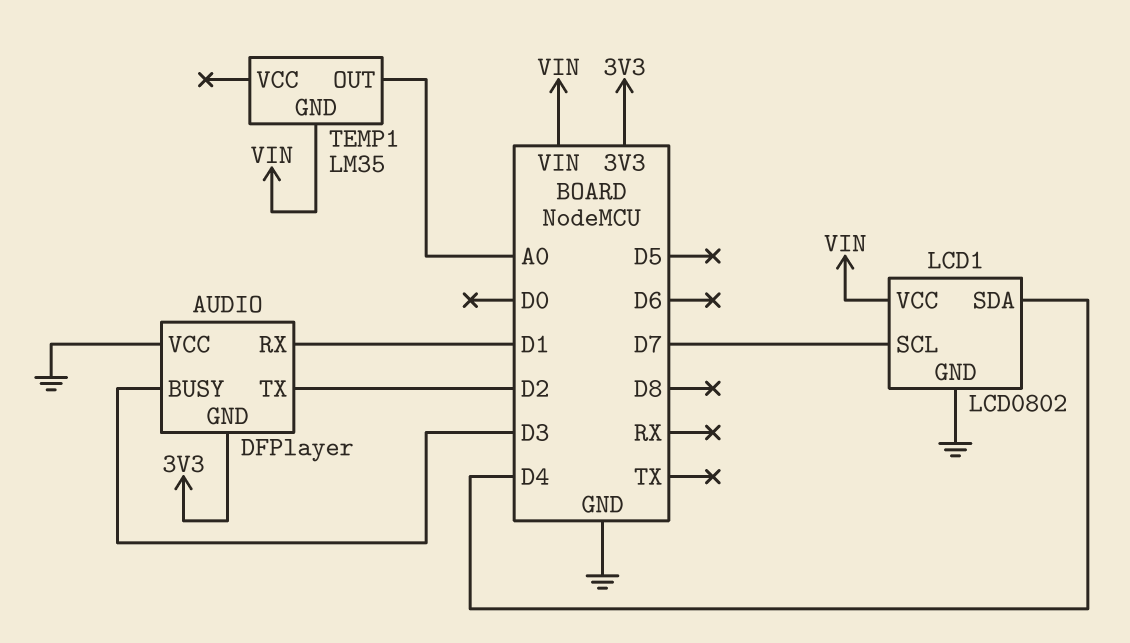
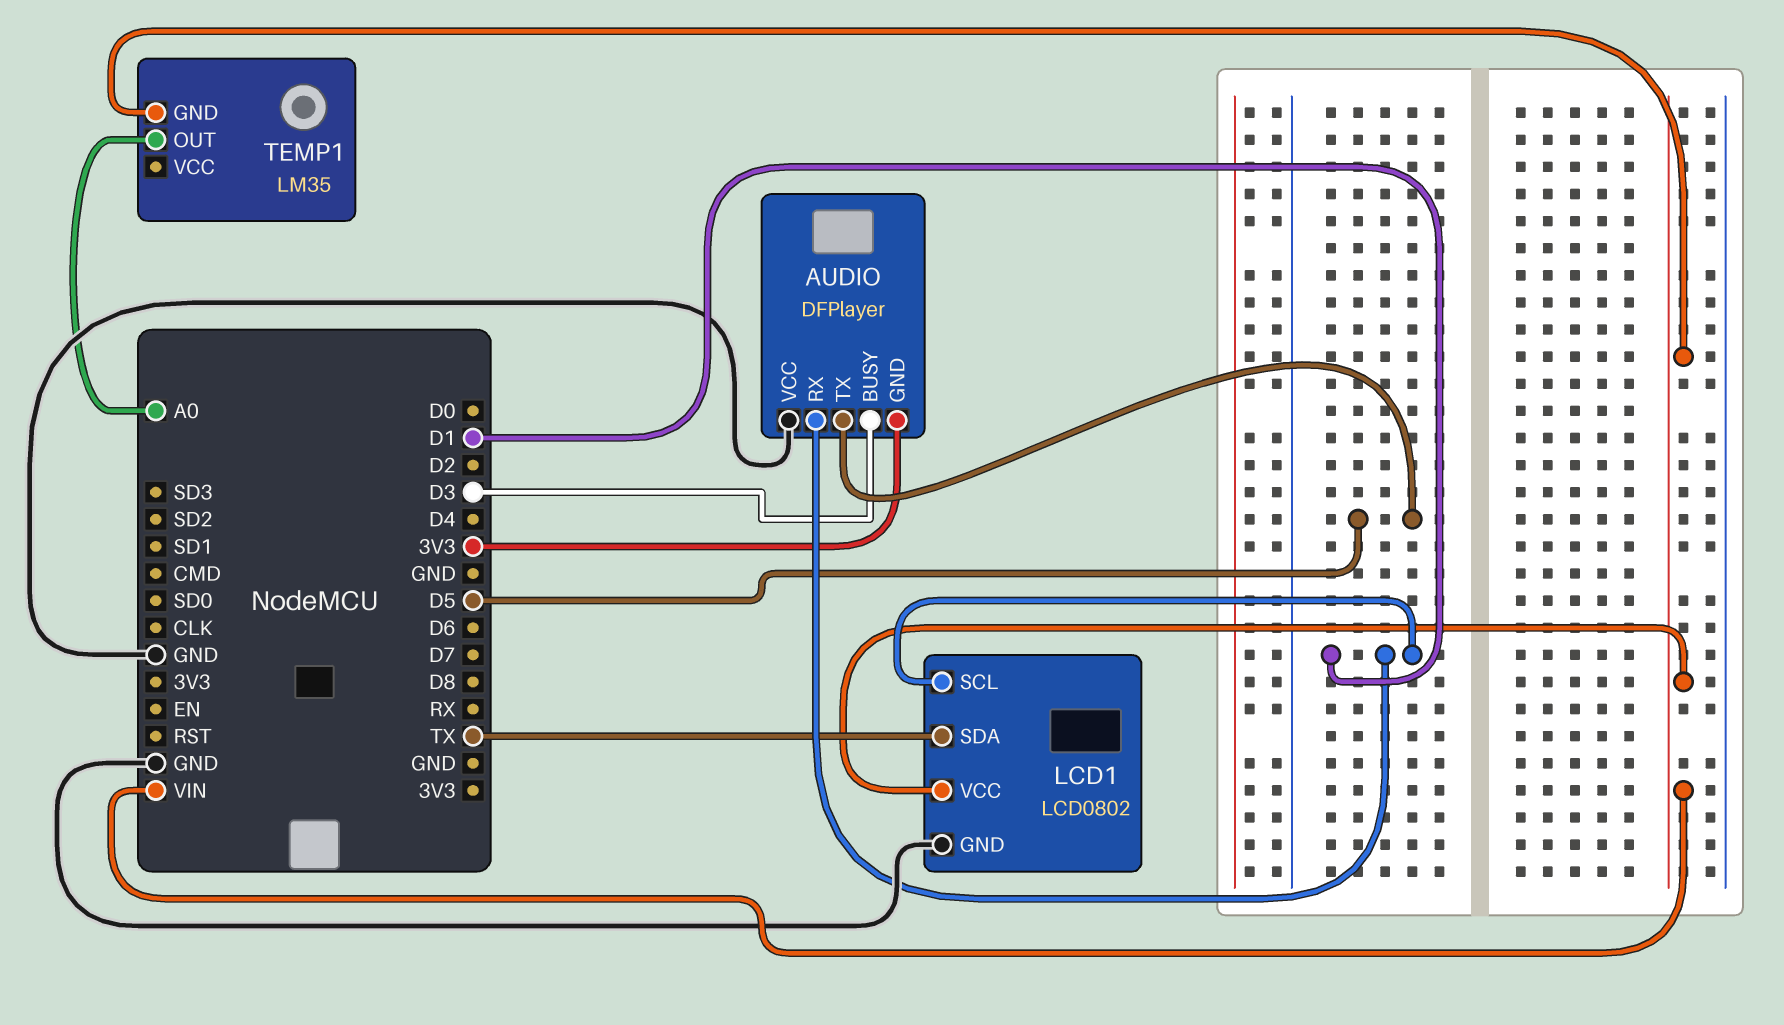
AUDIO pin TX: D2 -> D5
LCD1 pin SCL: D7 -> D1
LCD1 pin SDA: D4 -> TX

